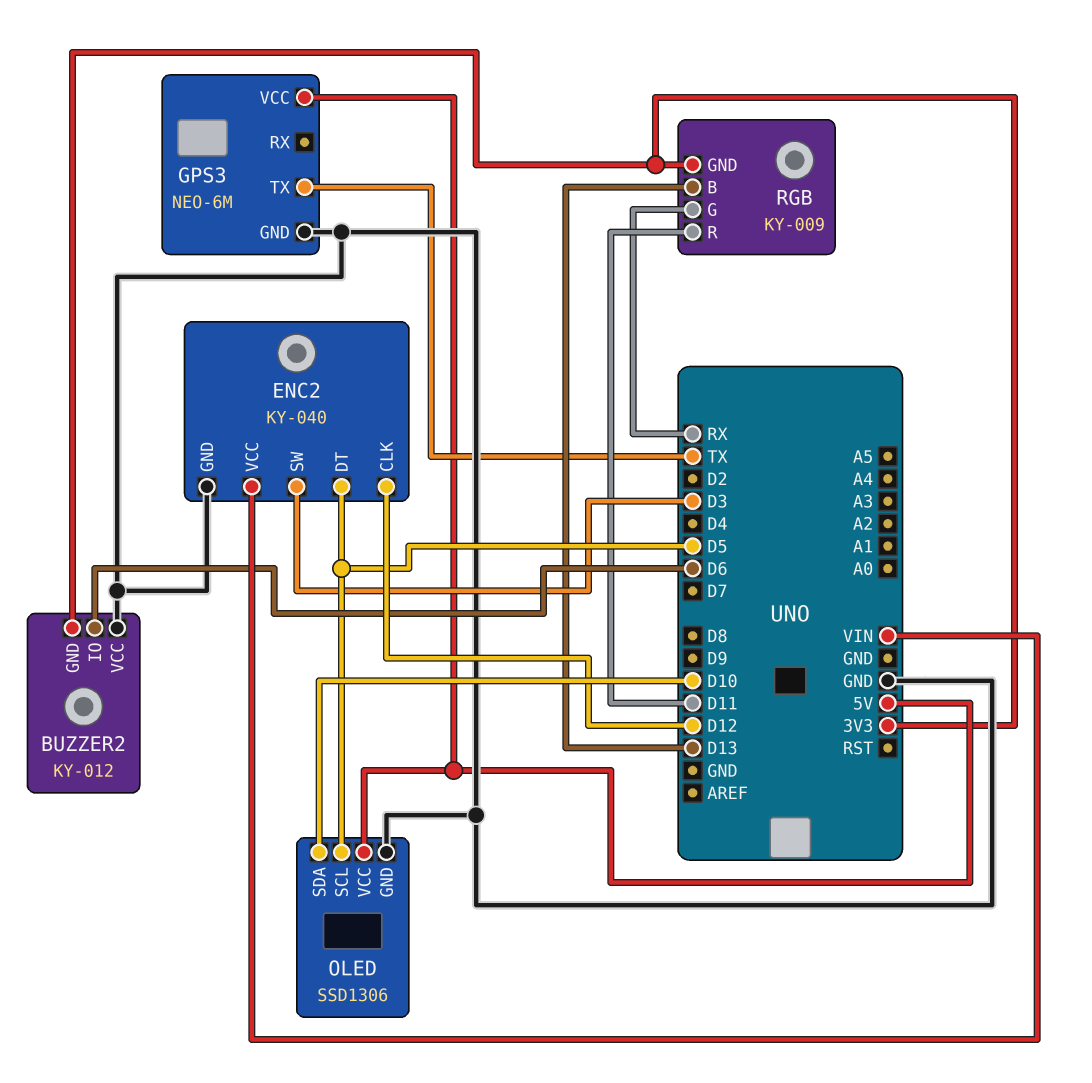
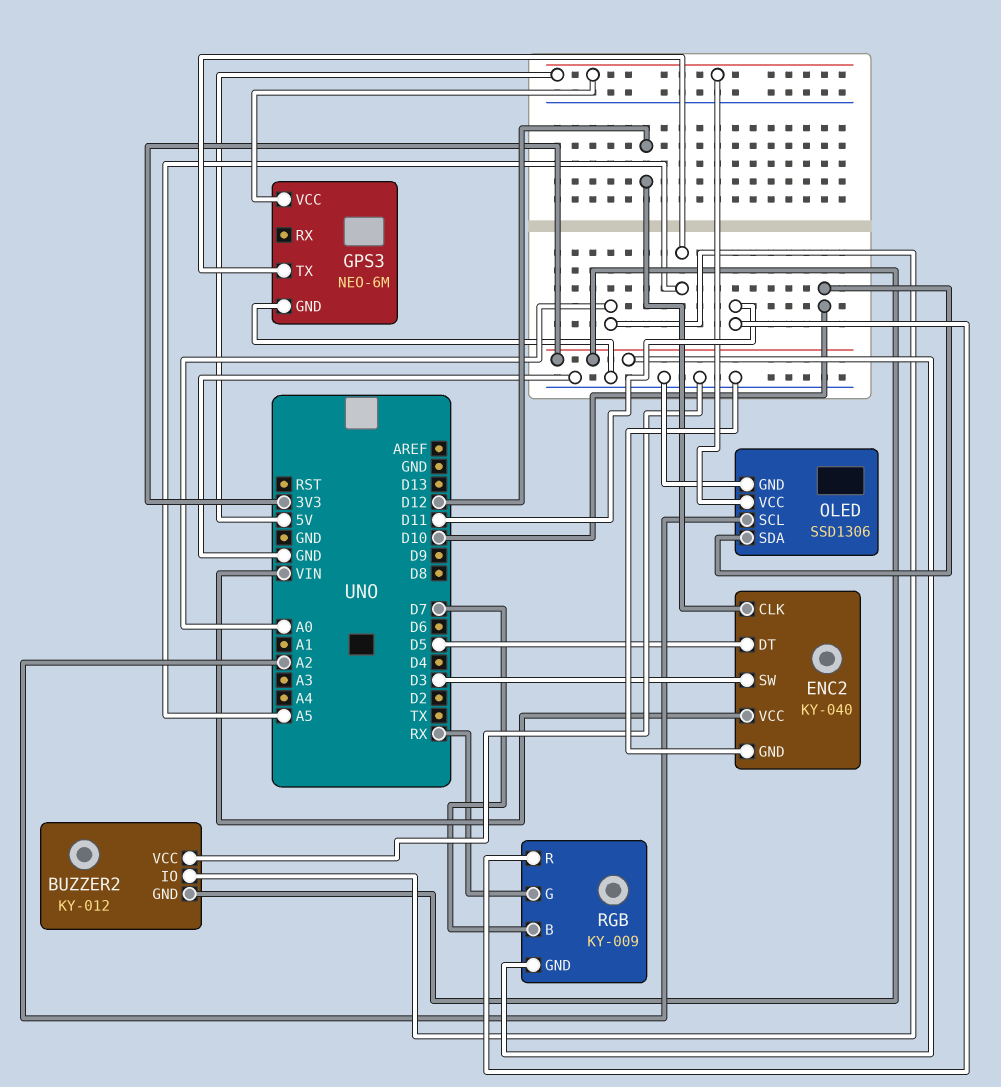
BUZZER2 pin IO: D6 -> A0
GPS3 pin TX: TX -> A5
OLED pin SCL: D5 -> A2
RGB pin B: D13 -> D7

